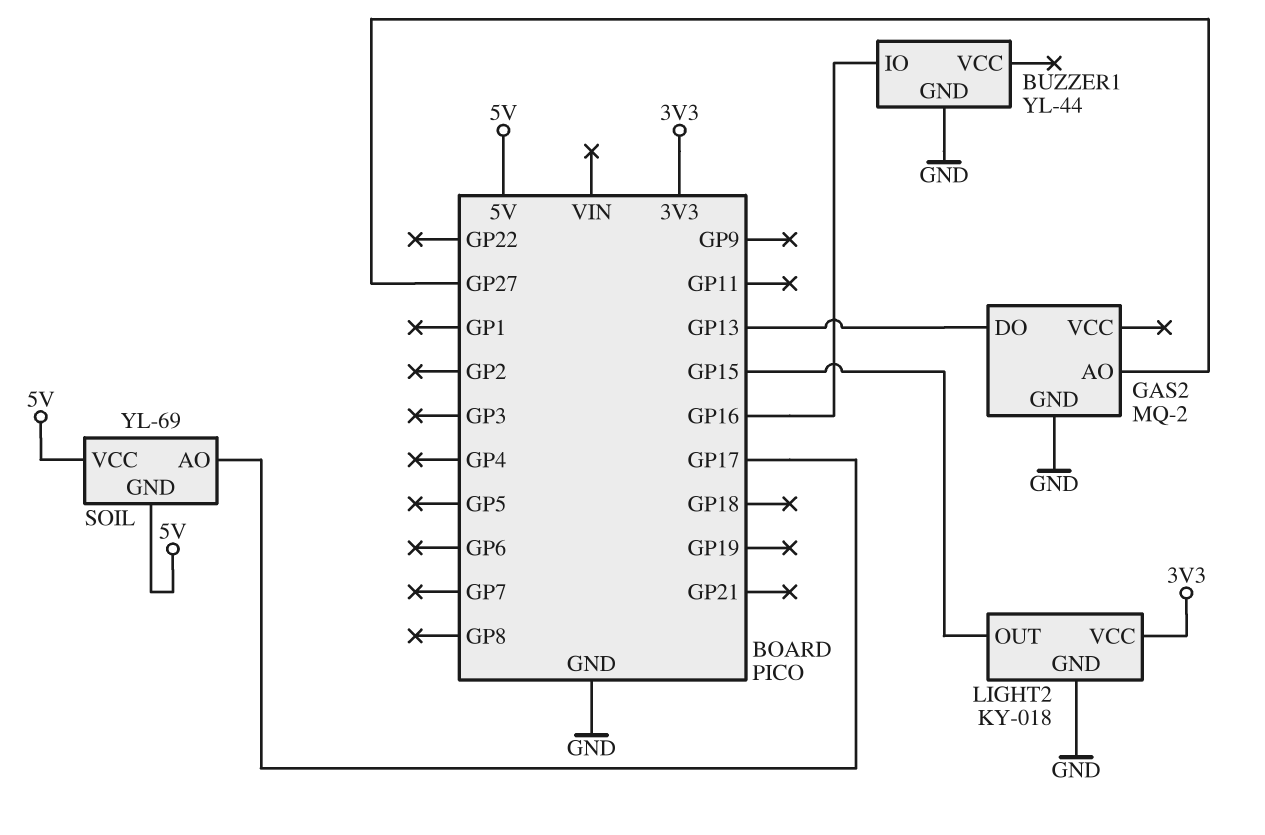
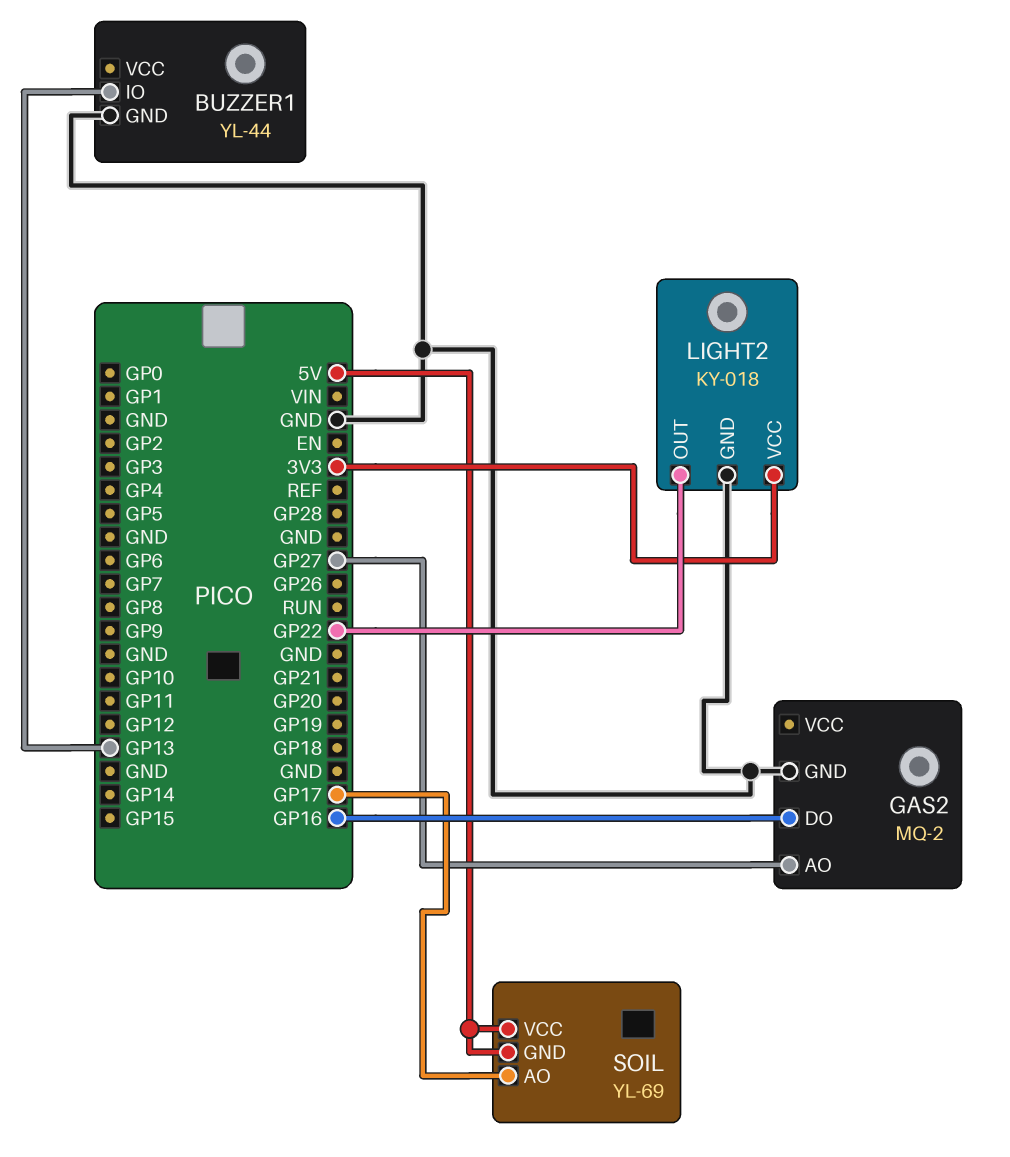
BUZZER1 pin IO: GP16 -> GP13
GAS2 pin DO: GP13 -> GP16
LIGHT2 pin OUT: GP15 -> GP22

